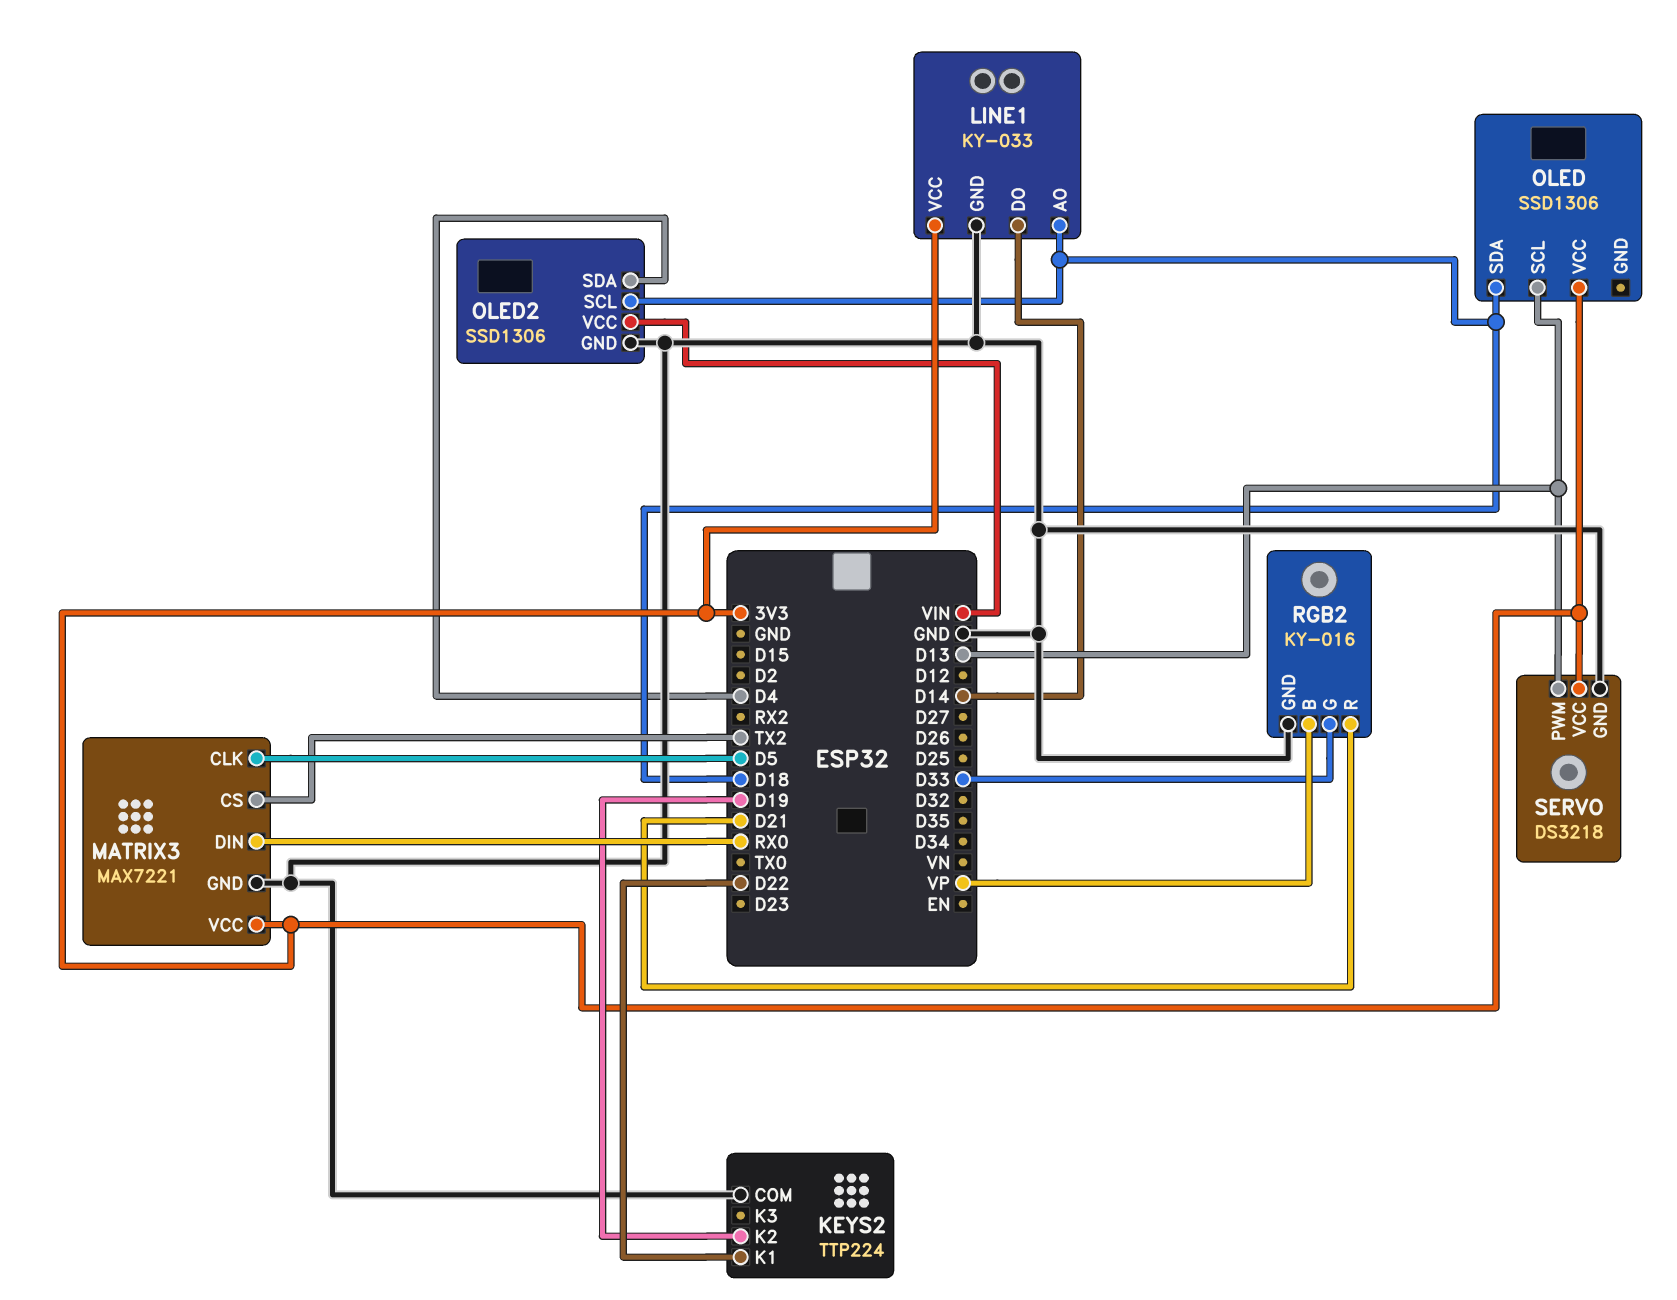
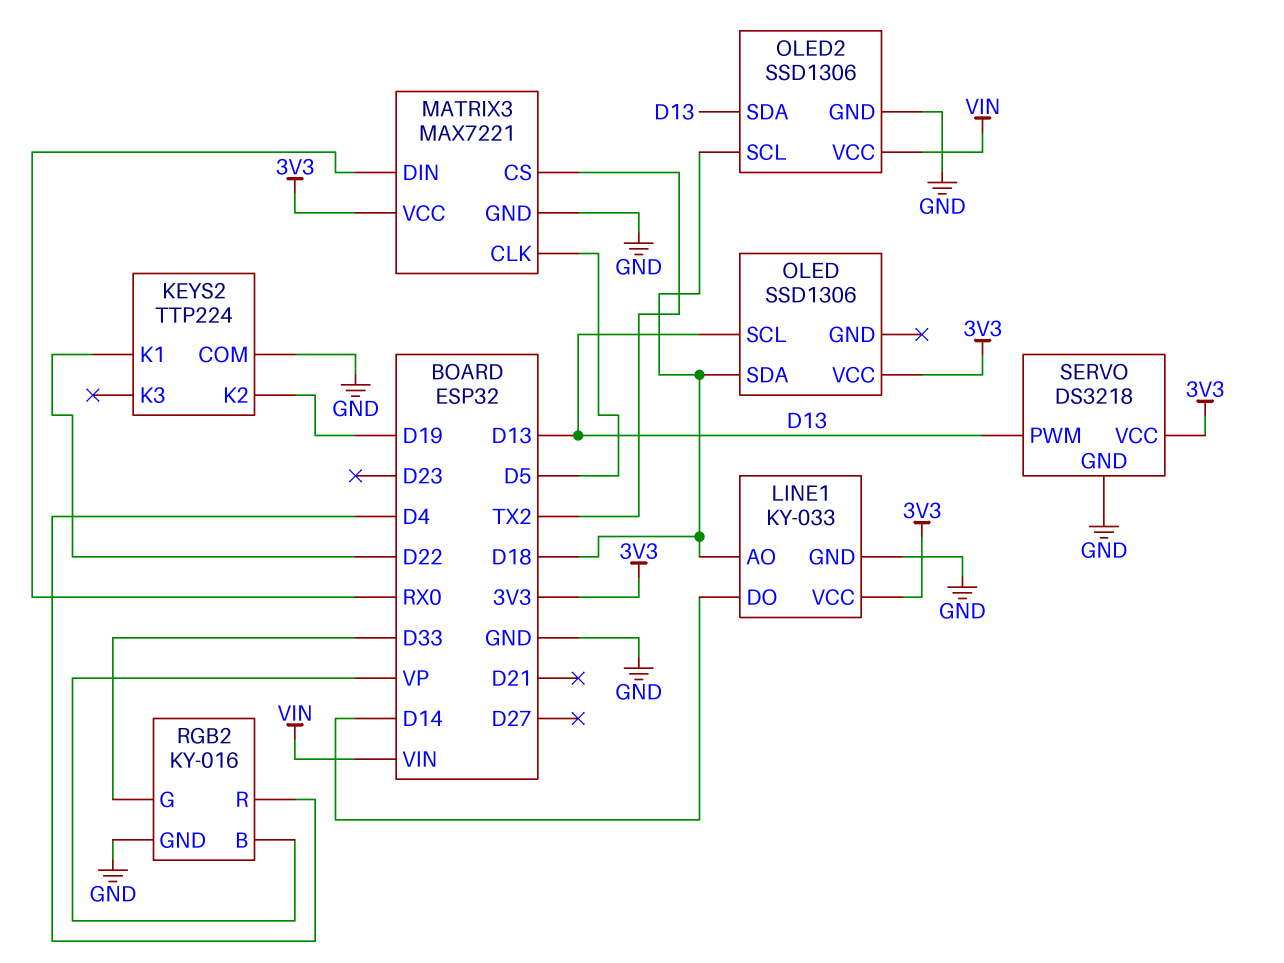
OLED2 pin SDA: D4 -> D13
RGB2 pin R: D21 -> D4

